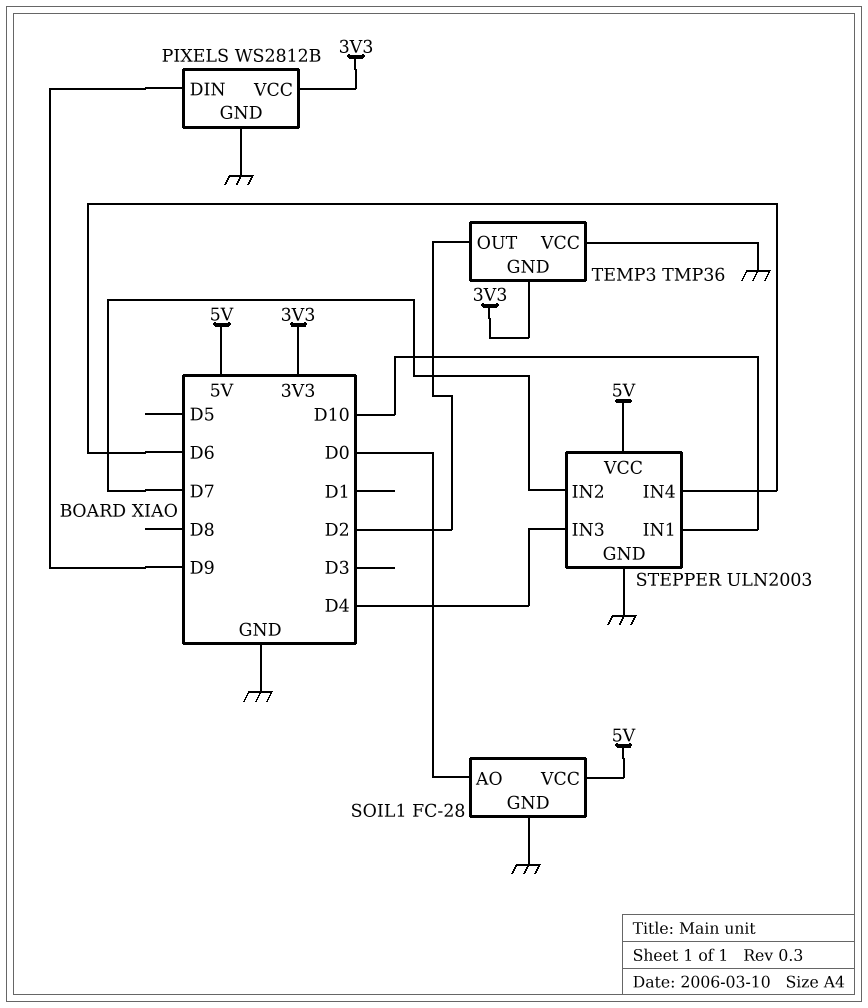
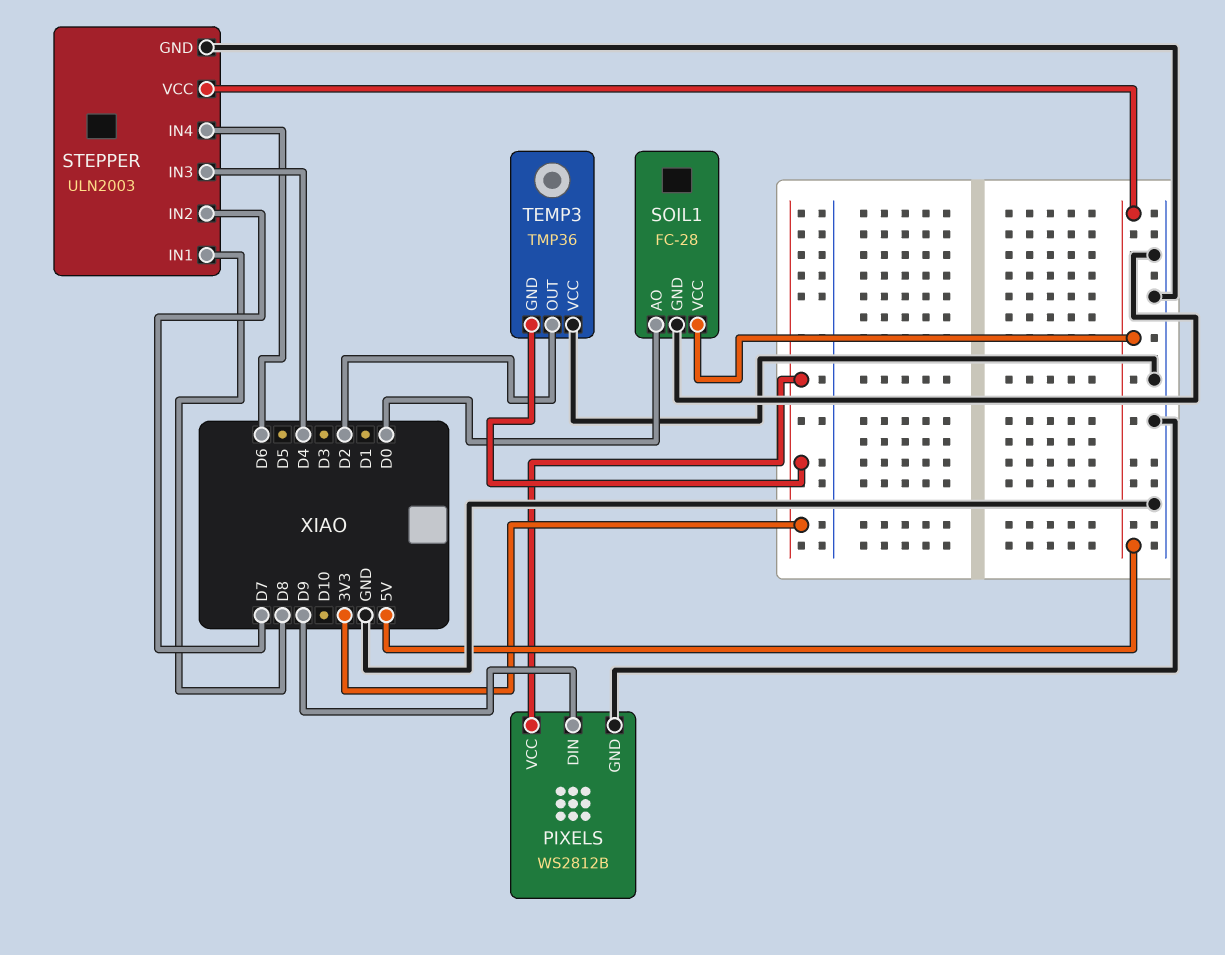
STEPPER pin IN1: D10 -> D8

